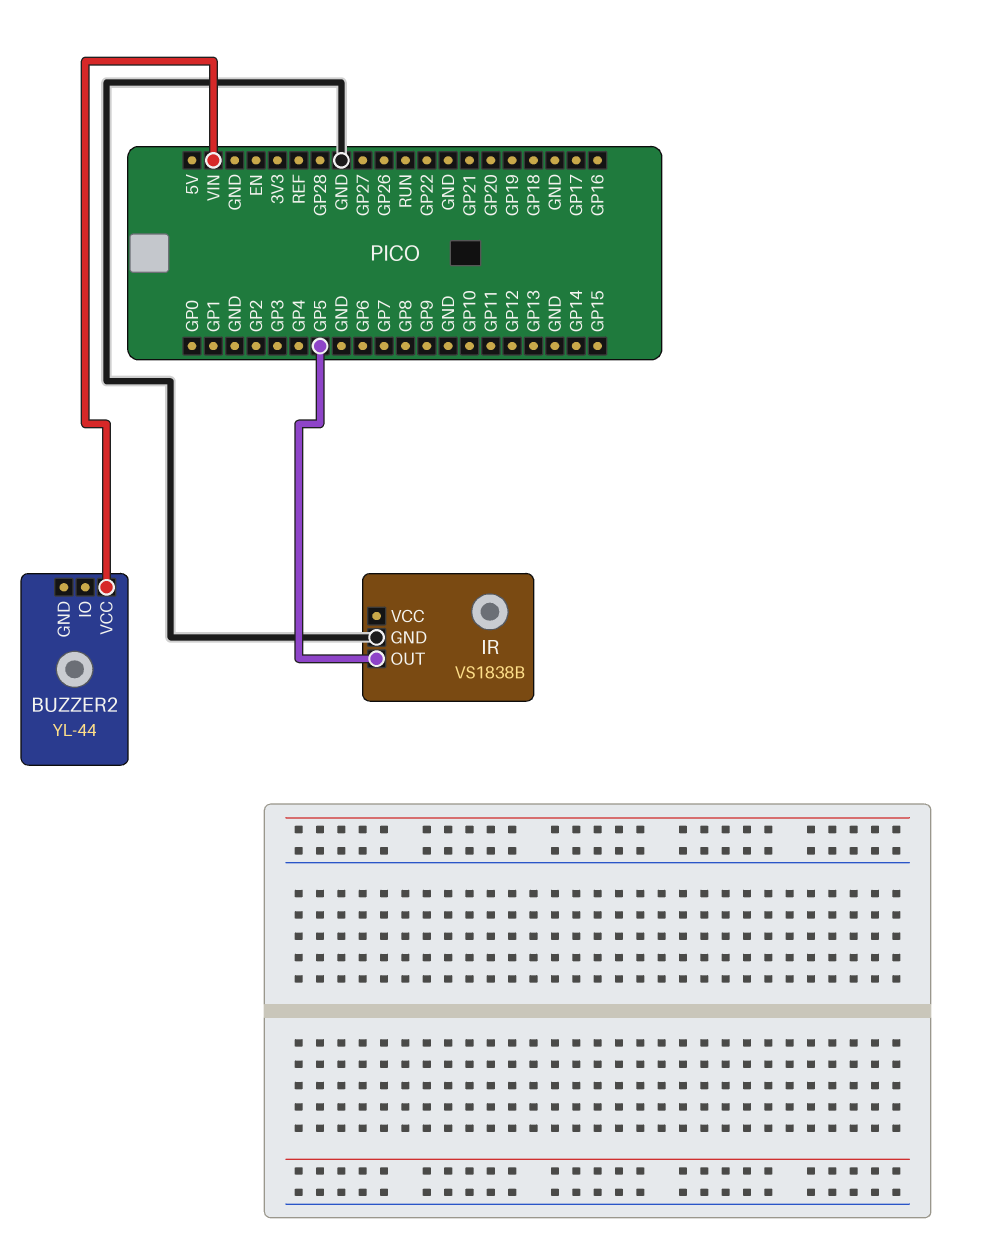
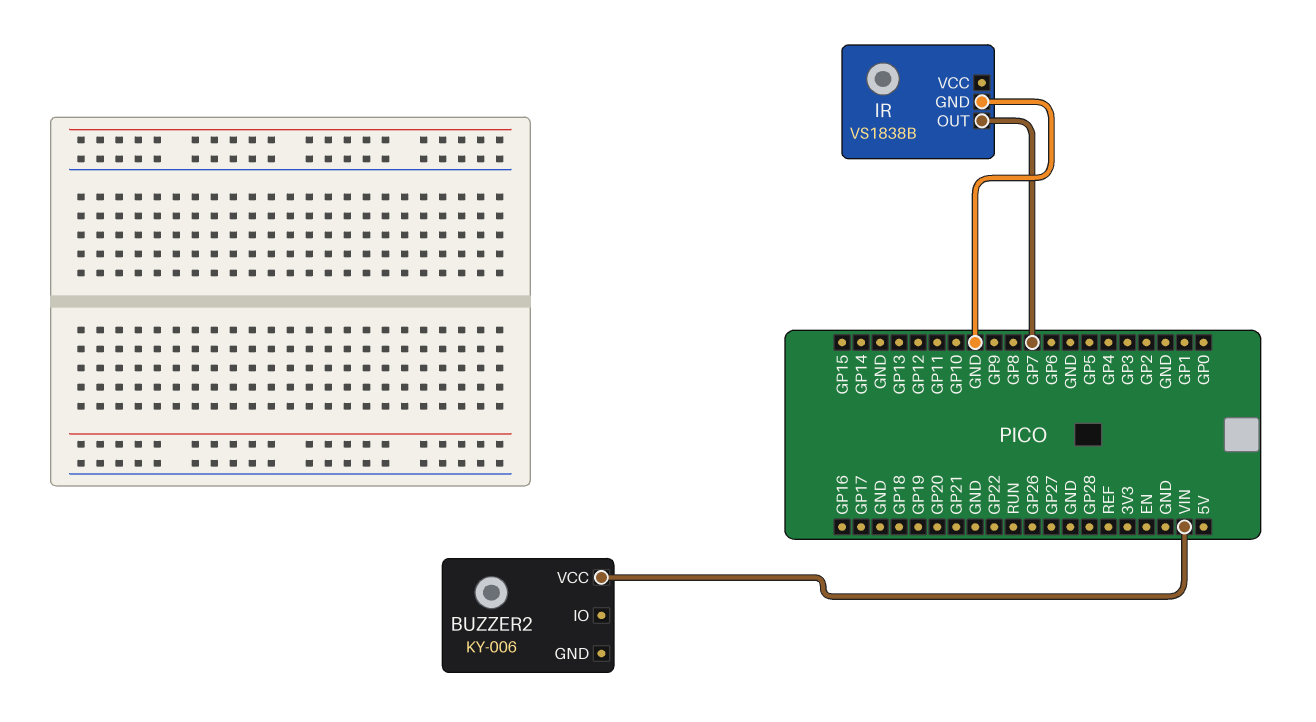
BUZZER2: YL-44 -> KY-006
IR pin OUT: GP5 -> GP7

